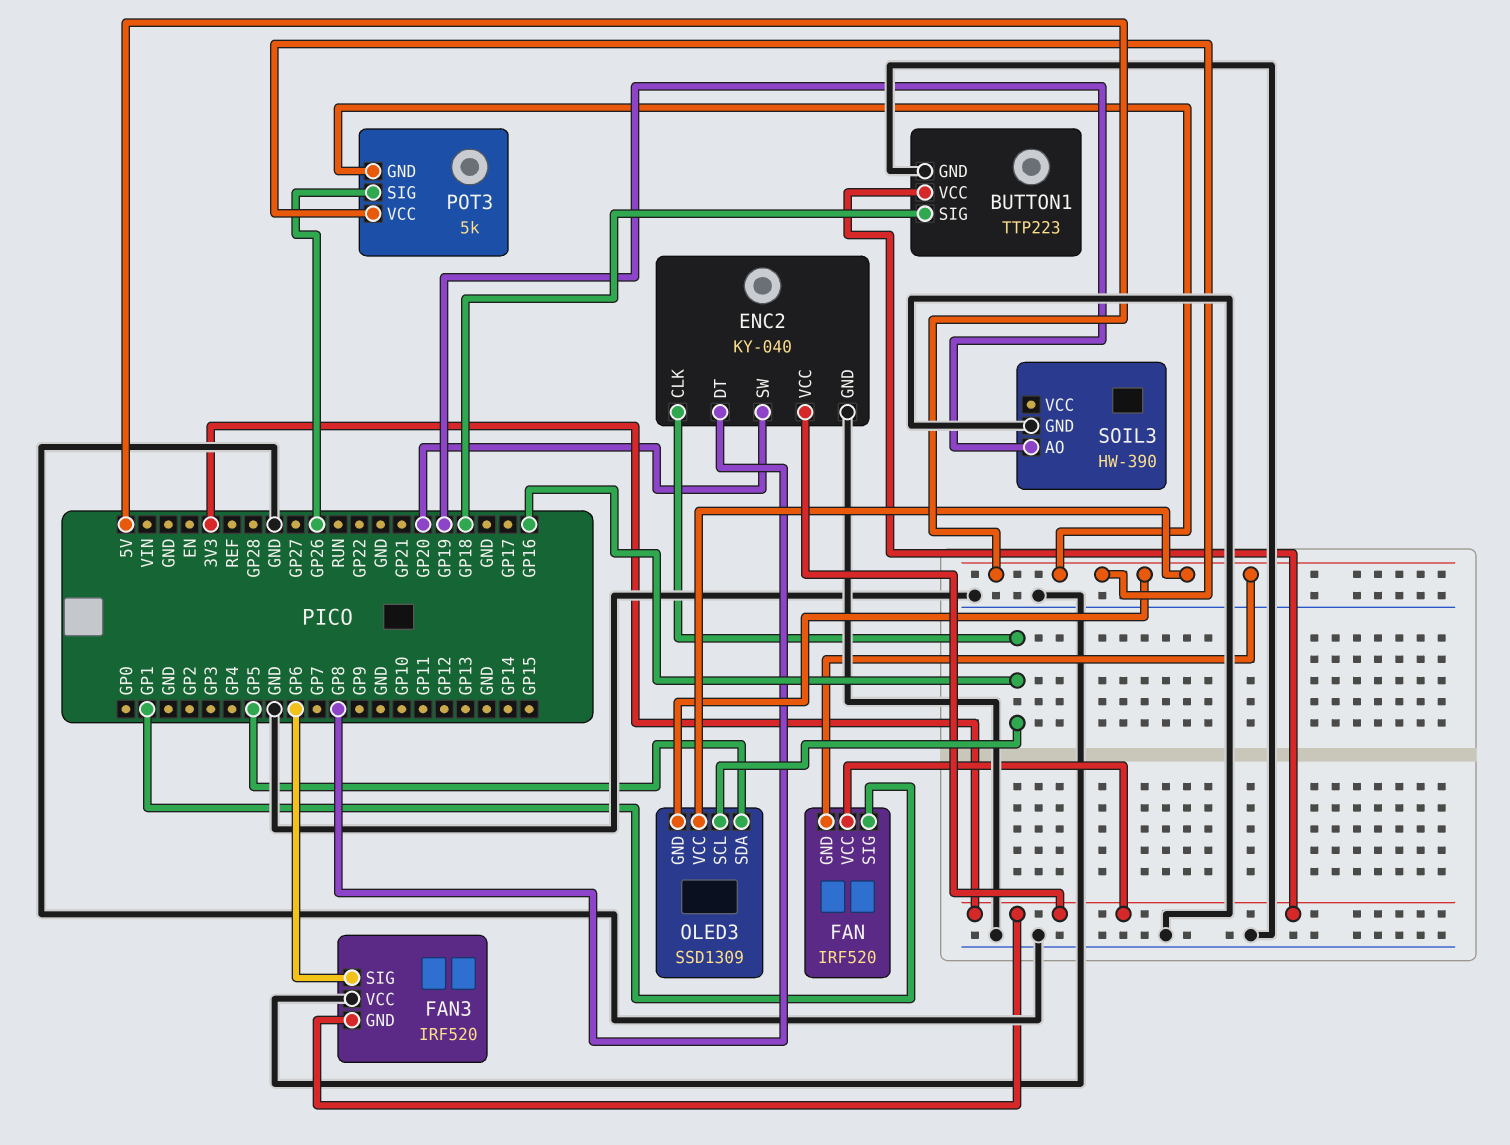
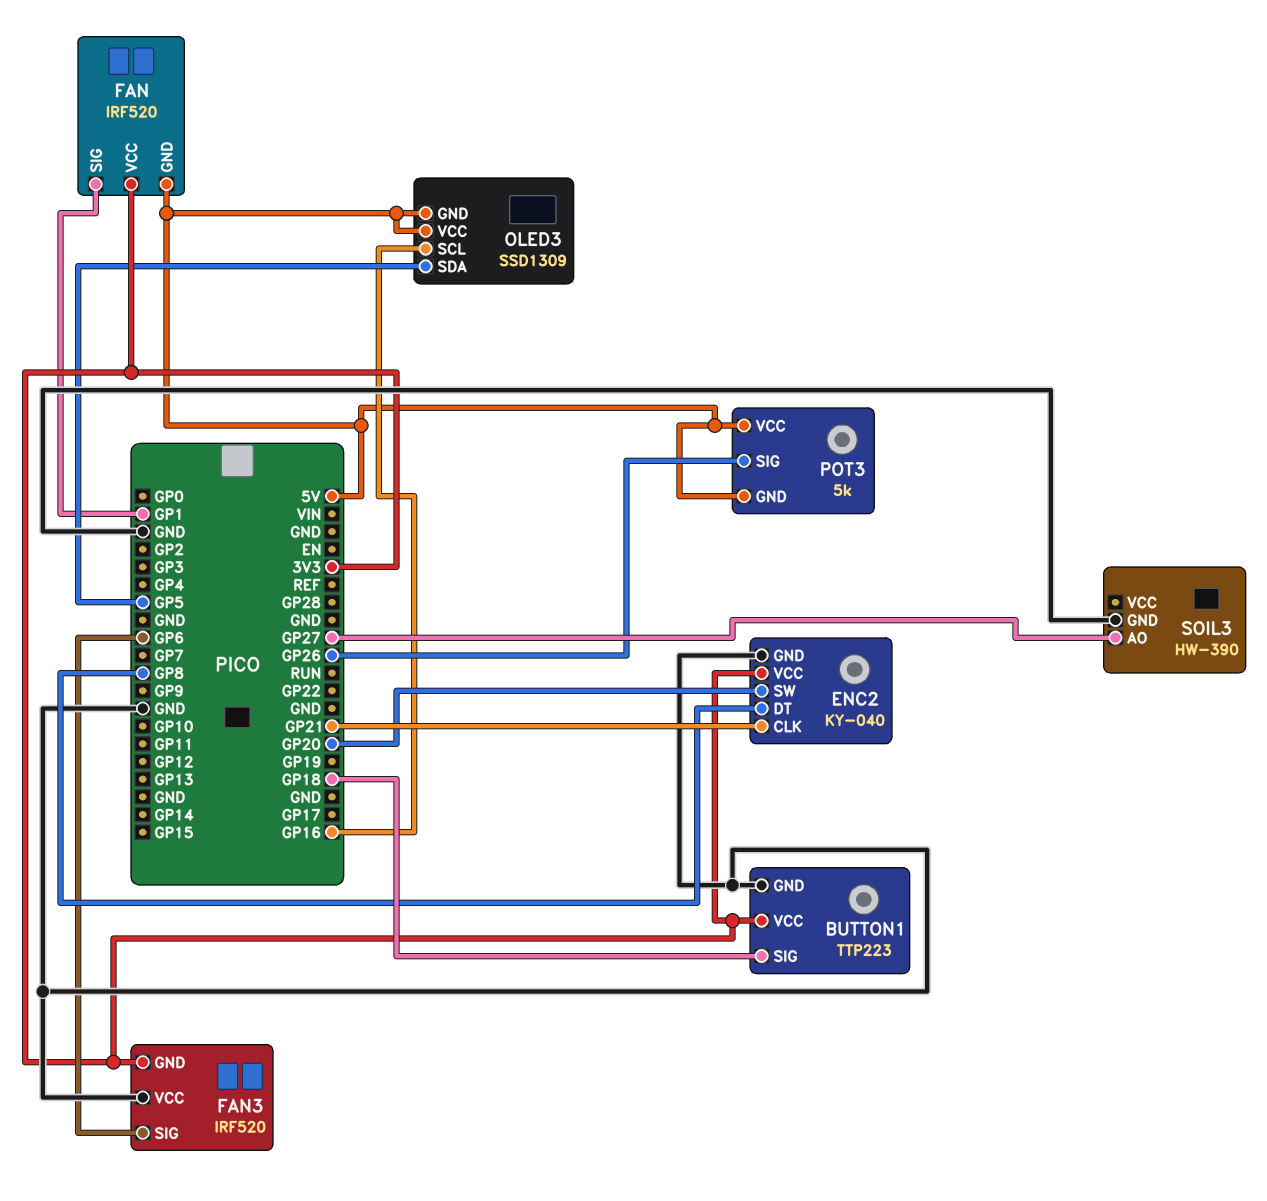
ENC2 pin CLK: GP16 -> GP21
SOIL3 pin AO: GP19 -> GP27

